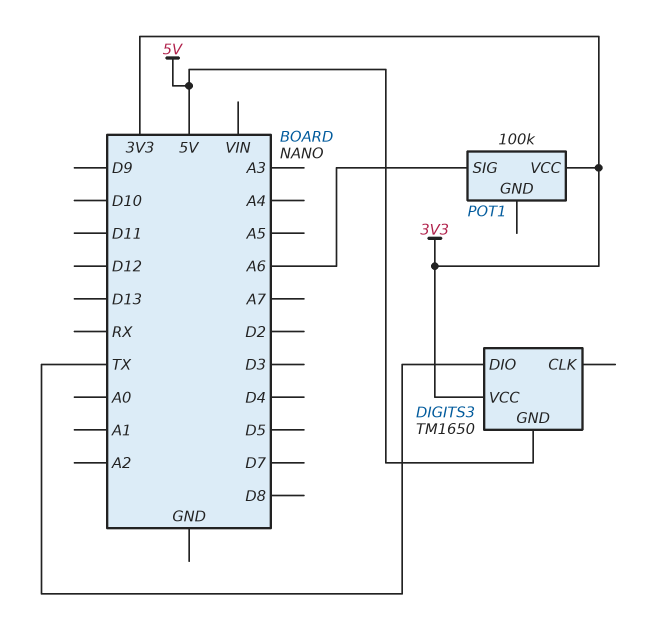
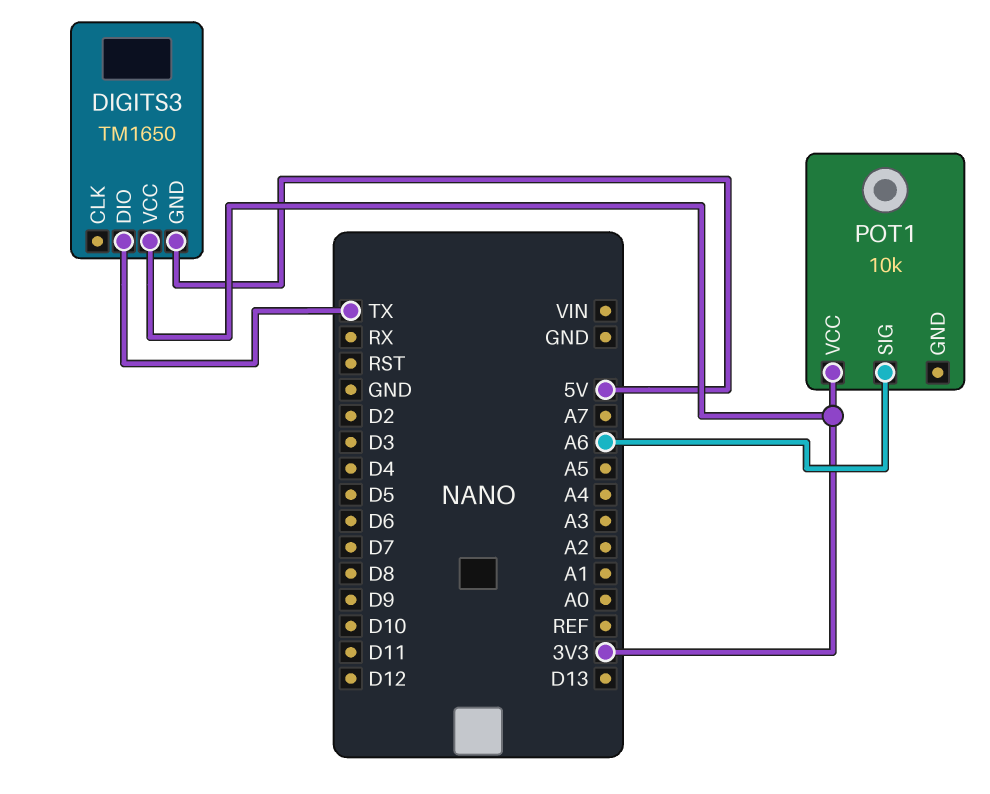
POT1: 100k -> 10k

